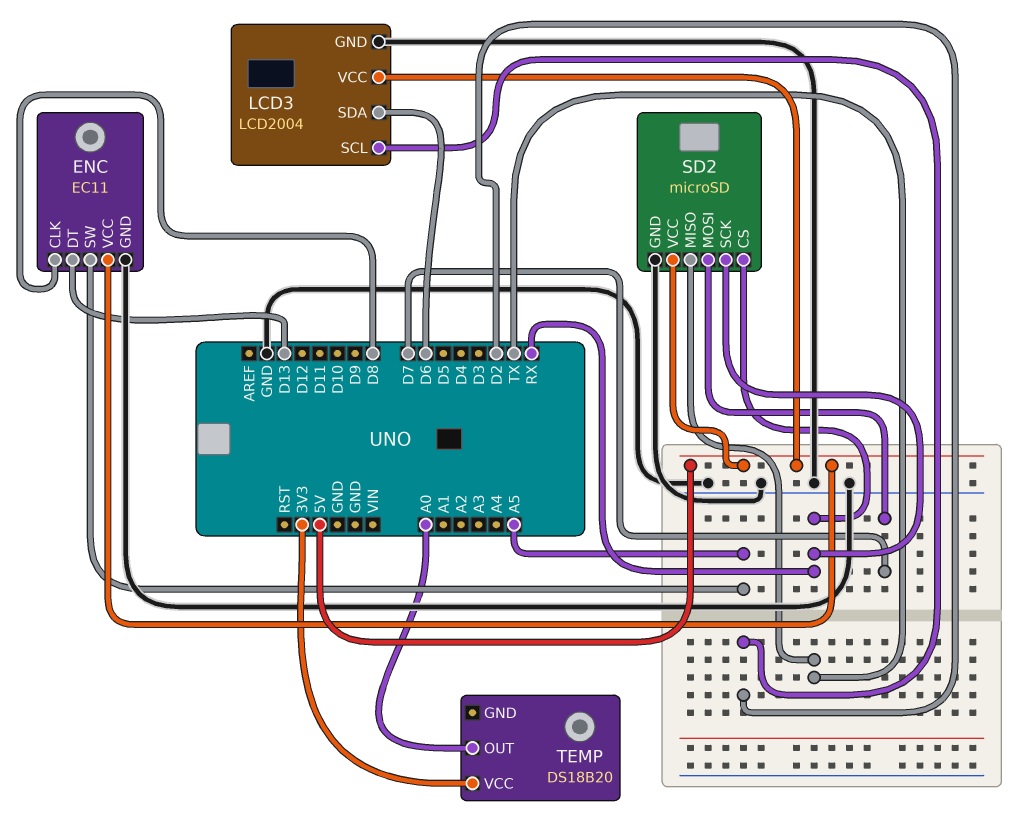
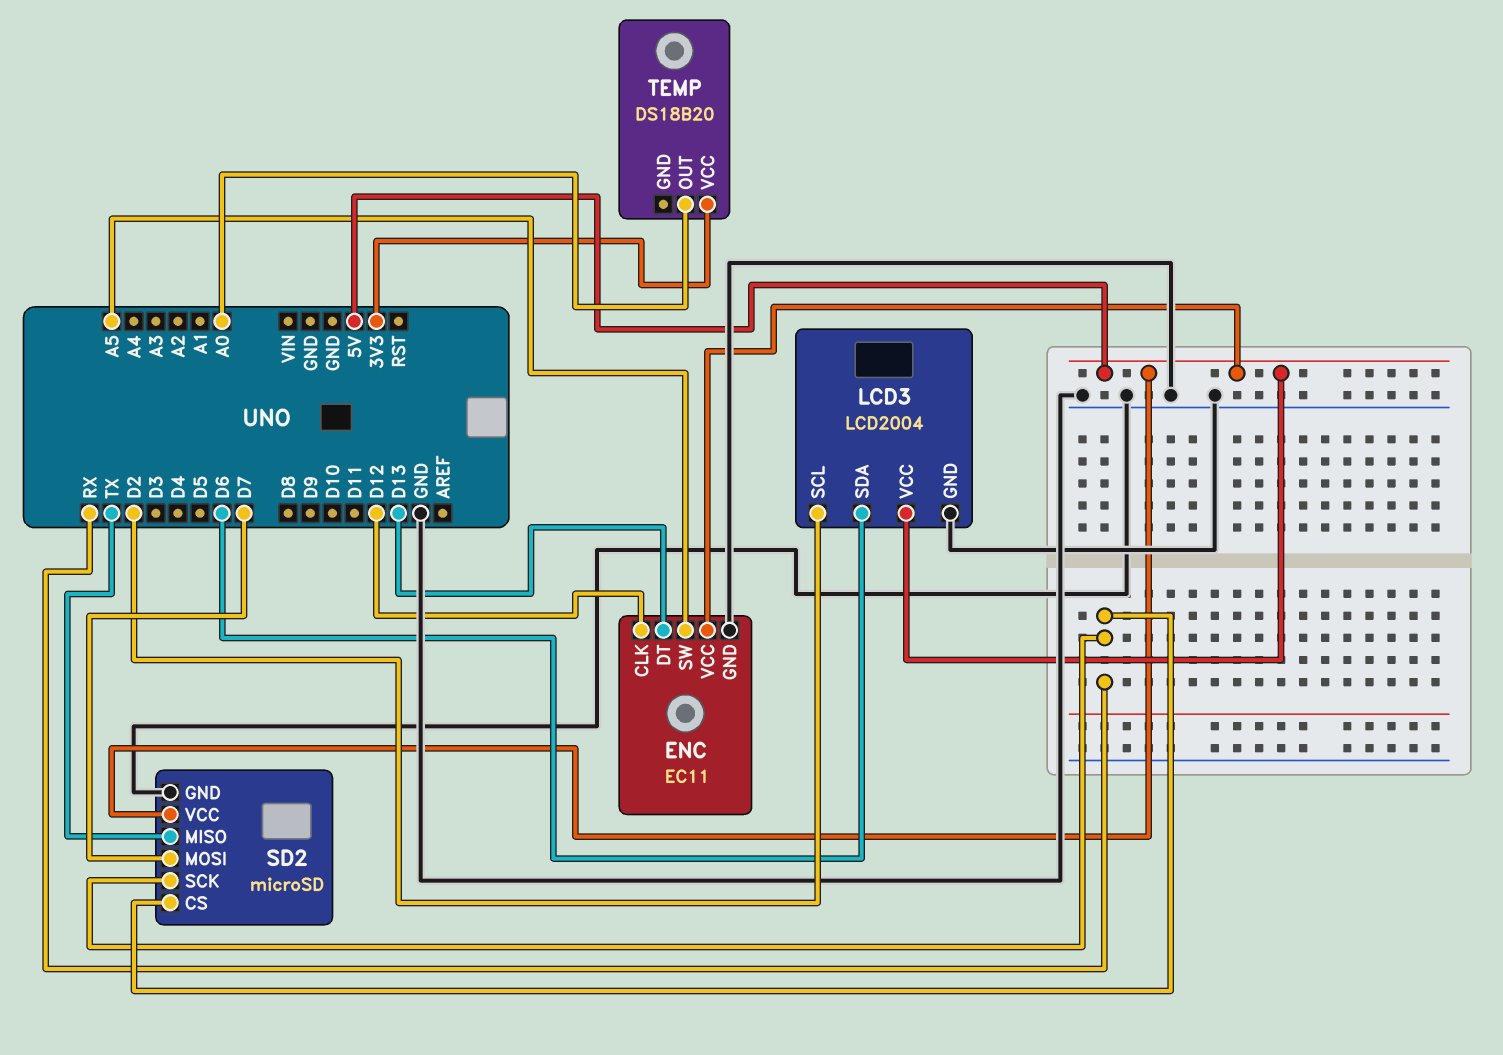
ENC pin CLK: D8 -> D12

